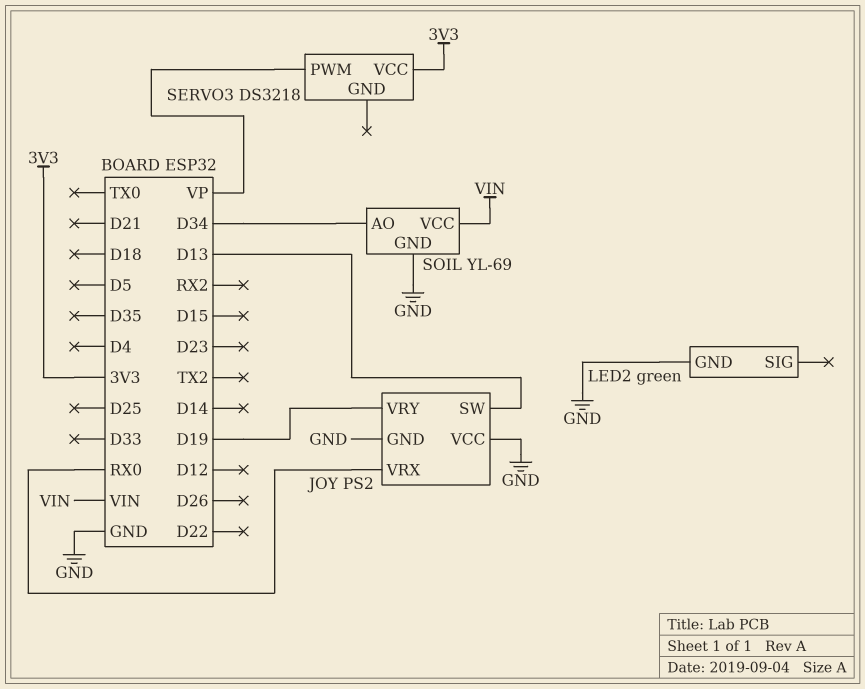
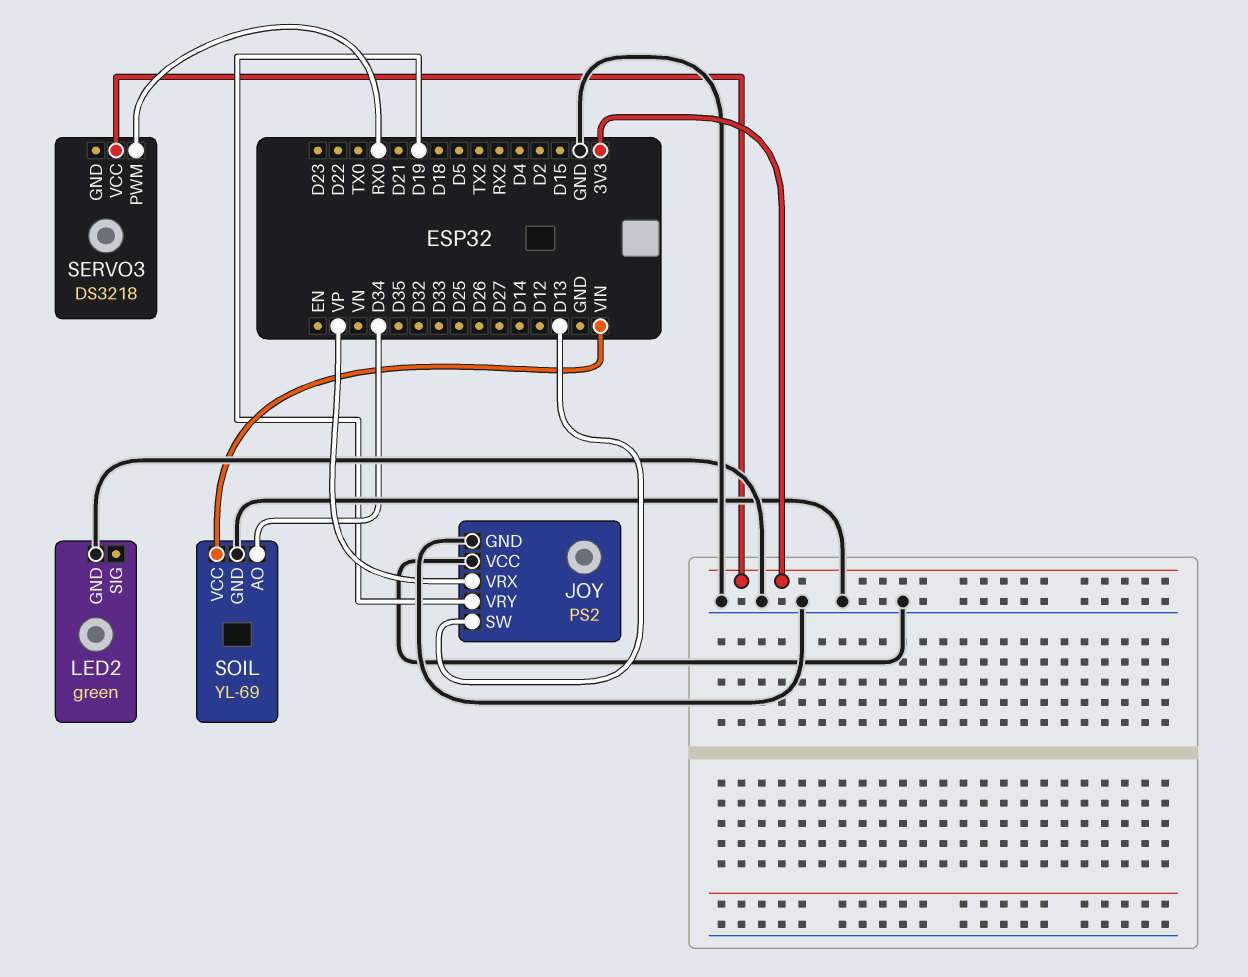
JOY pin VRX: RX0 -> VP
SERVO3 pin PWM: VP -> RX0

